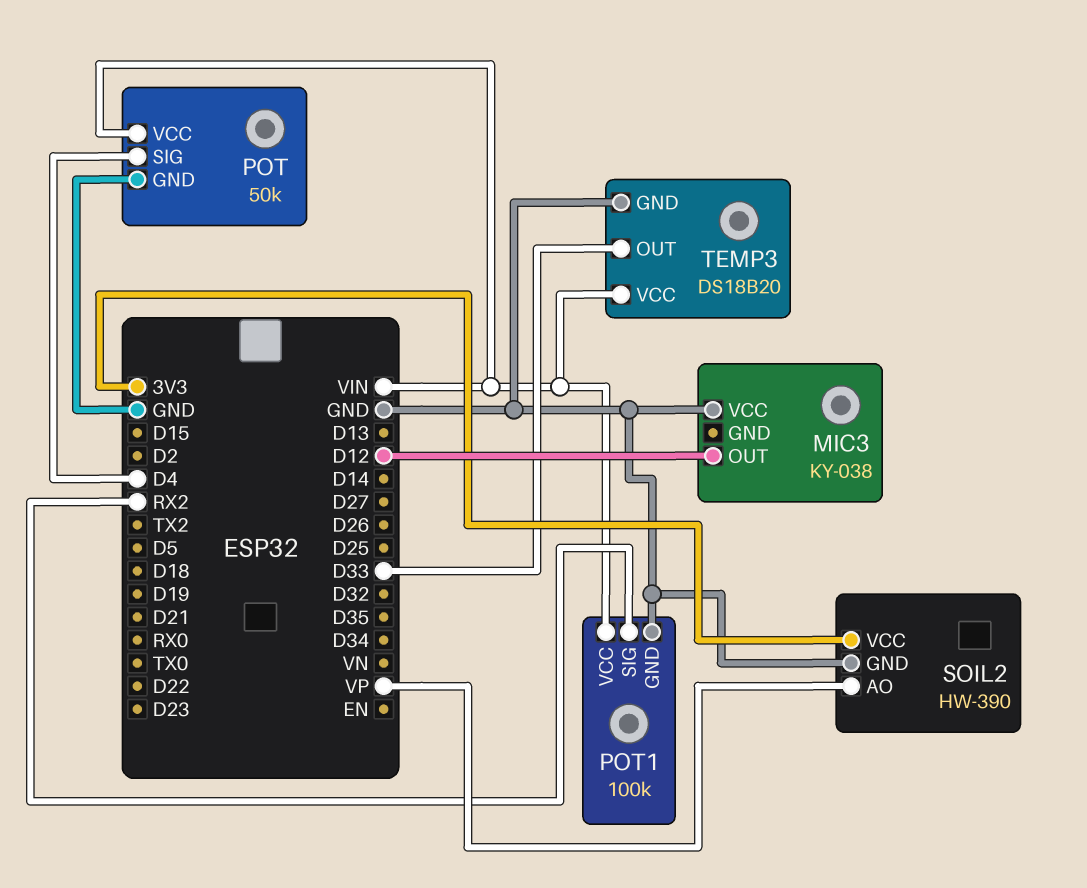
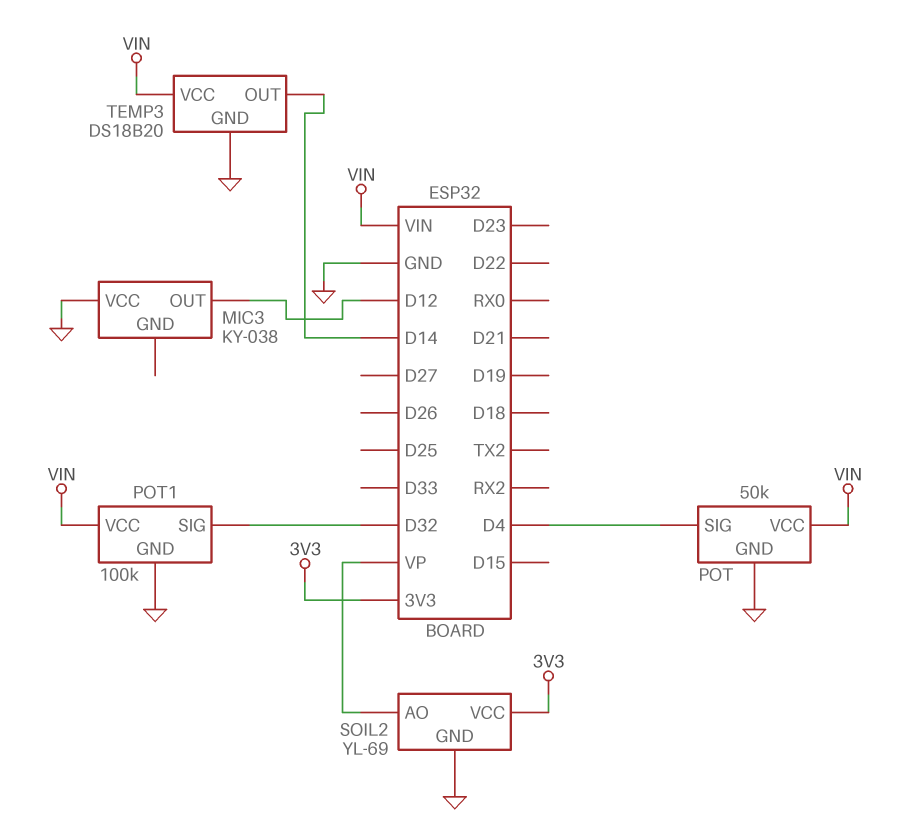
POT1 pin SIG: RX2 -> D32
SOIL2: HW-390 -> YL-69
TEMP3 pin OUT: D33 -> D14

